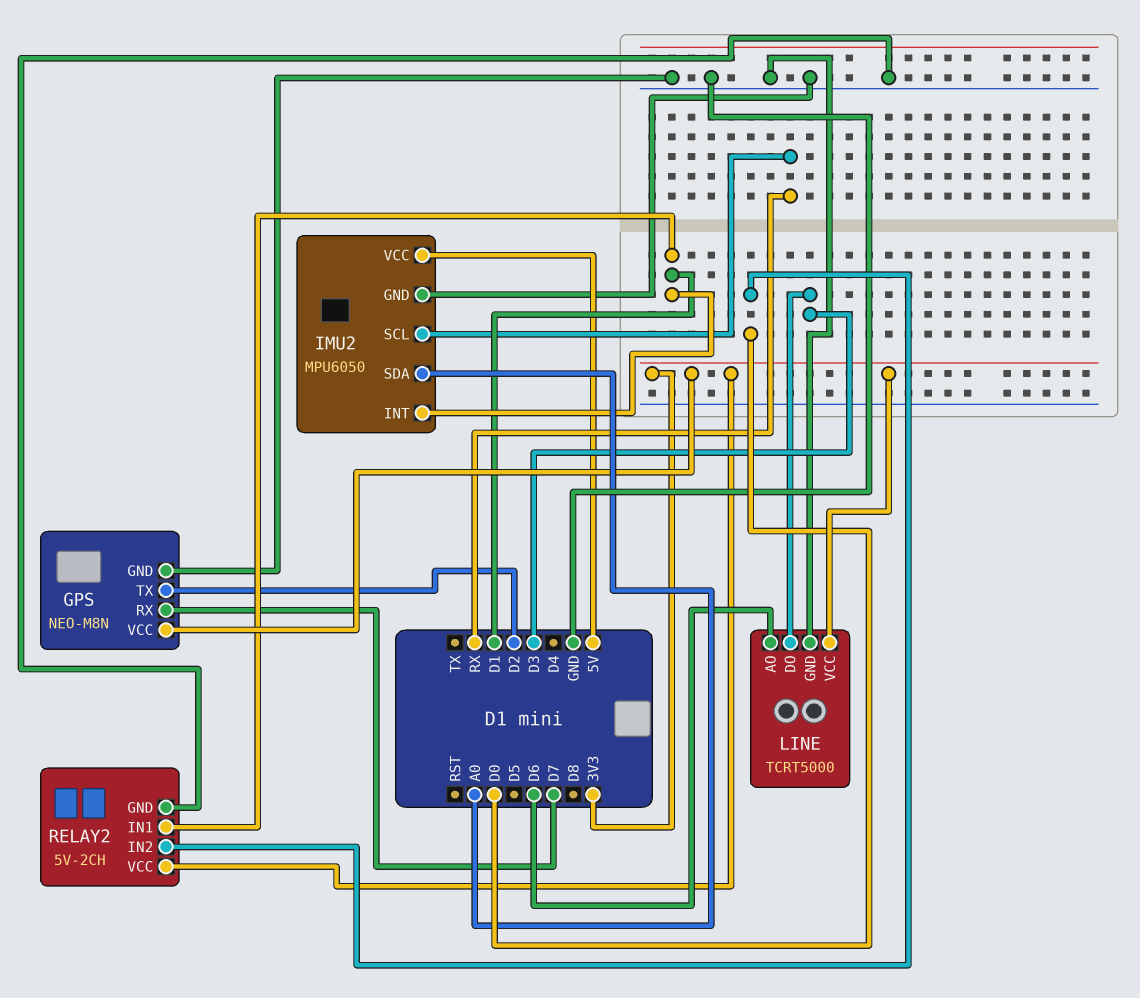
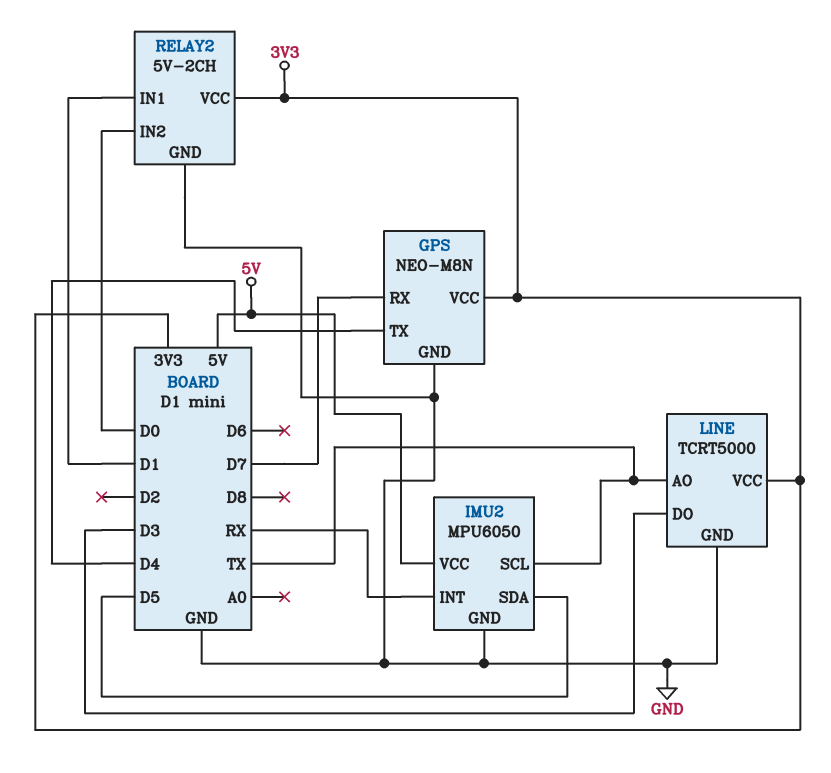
GPS pin TX: D2 -> D4
IMU2 pin INT: D1 -> RX
IMU2 pin SCL: RX -> TX
IMU2 pin SDA: A0 -> D5
LINE pin AO: D6 -> TX

